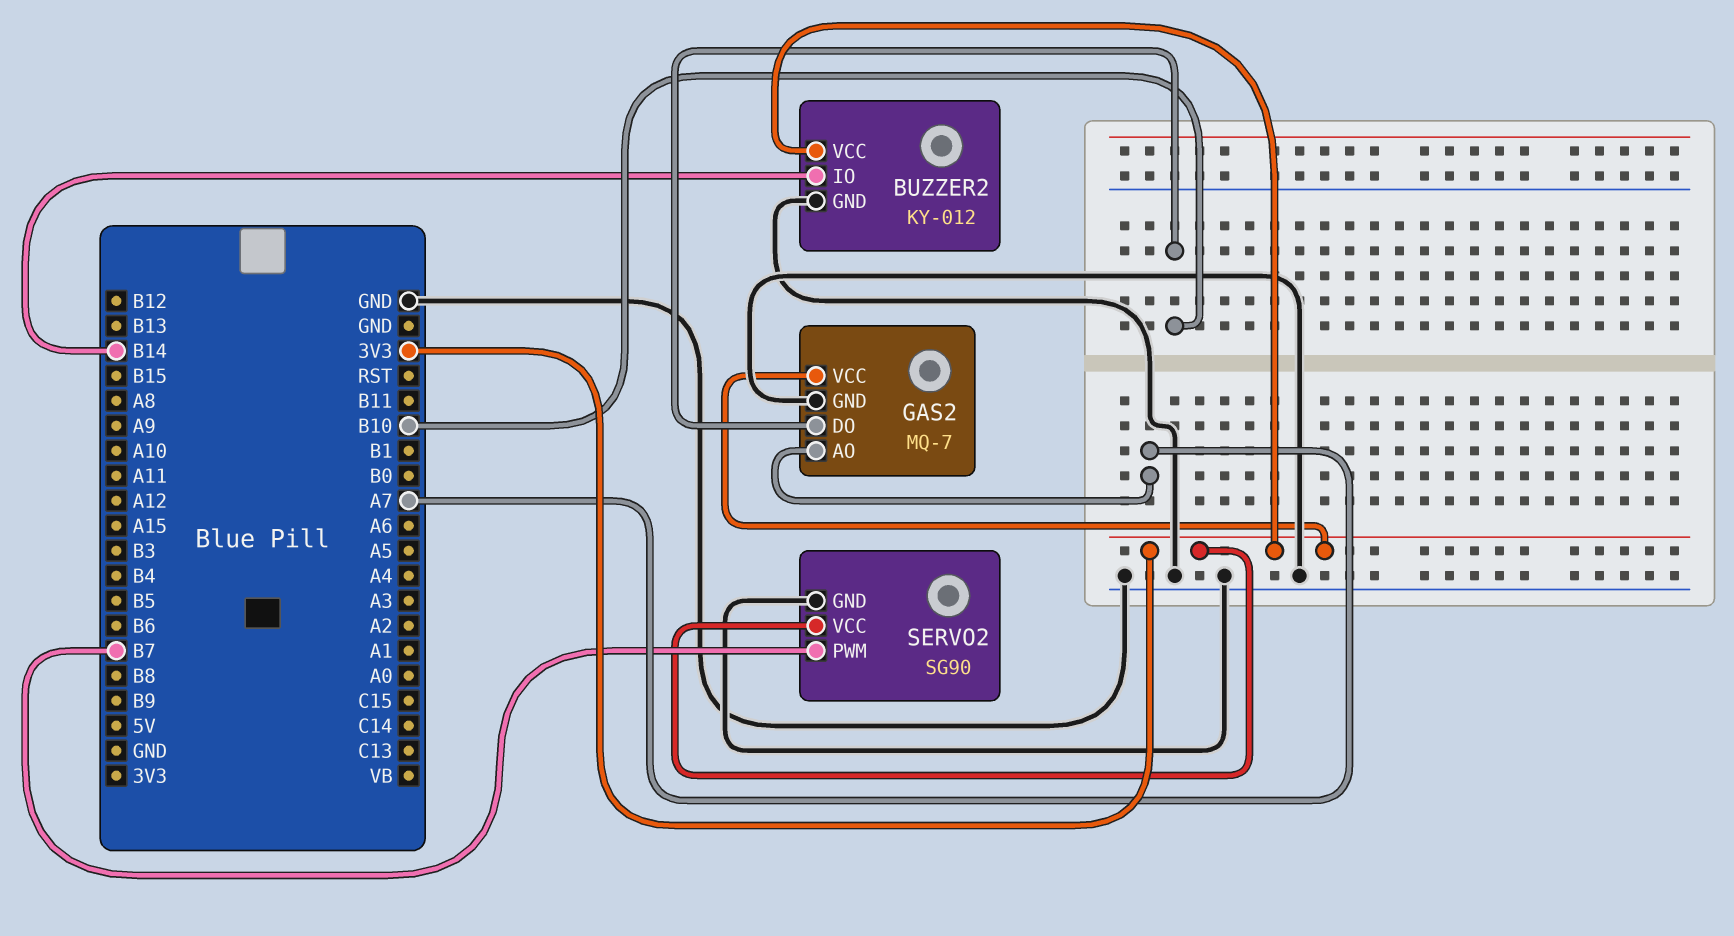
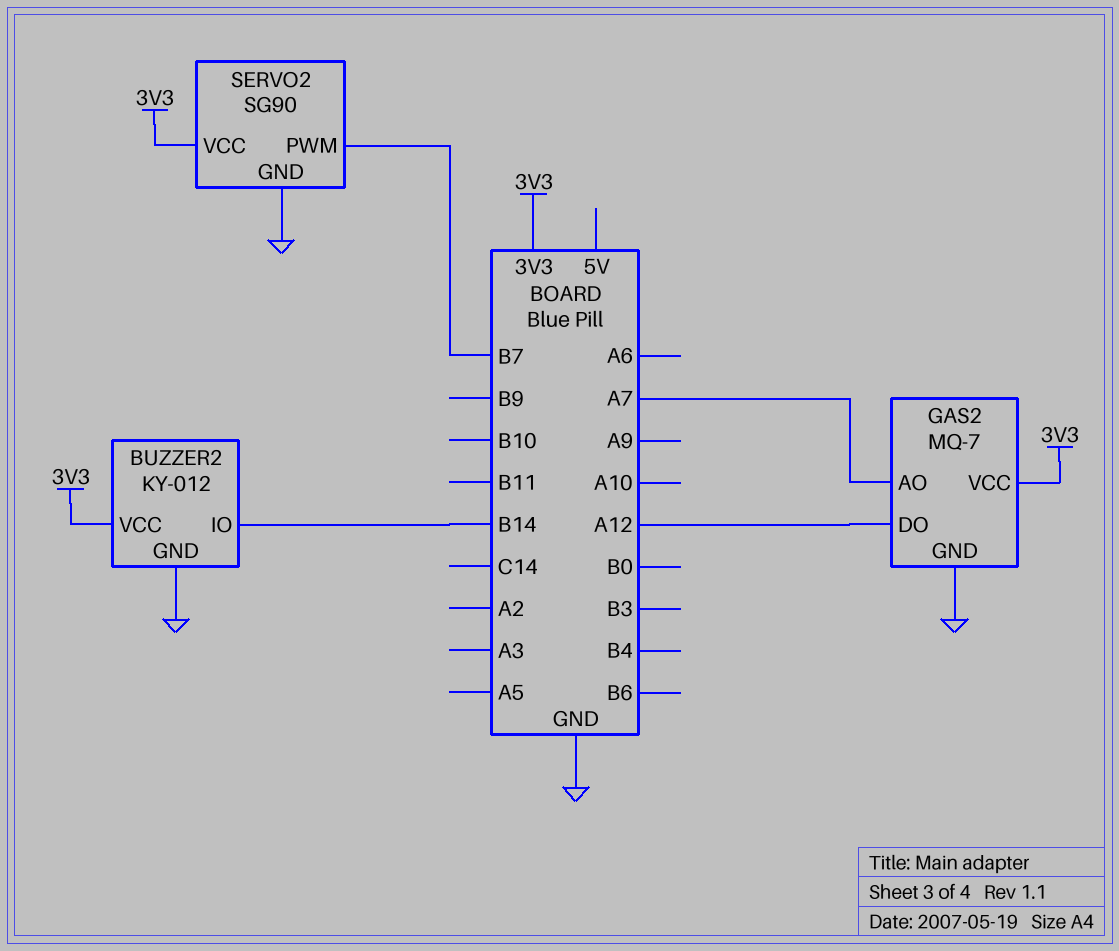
GAS2 pin DO: B10 -> A12

